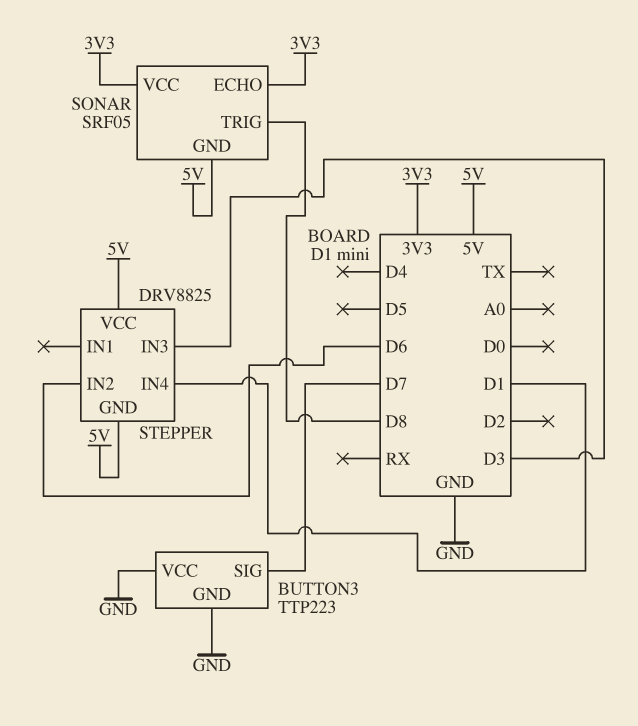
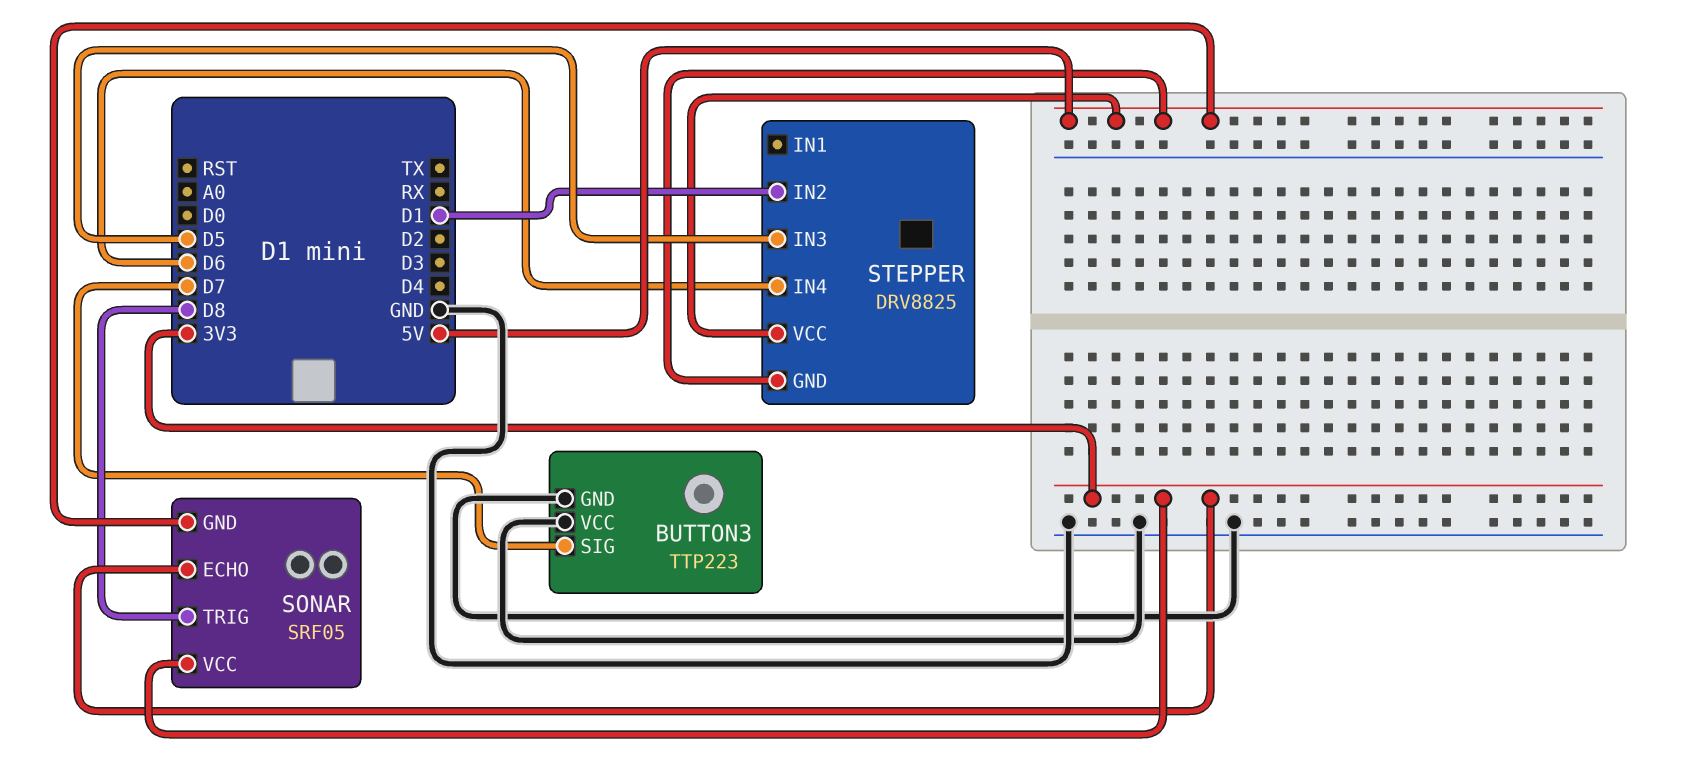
STEPPER pin IN2: D6 -> D1
STEPPER pin IN3: D3 -> D5
STEPPER pin IN4: D1 -> D6

